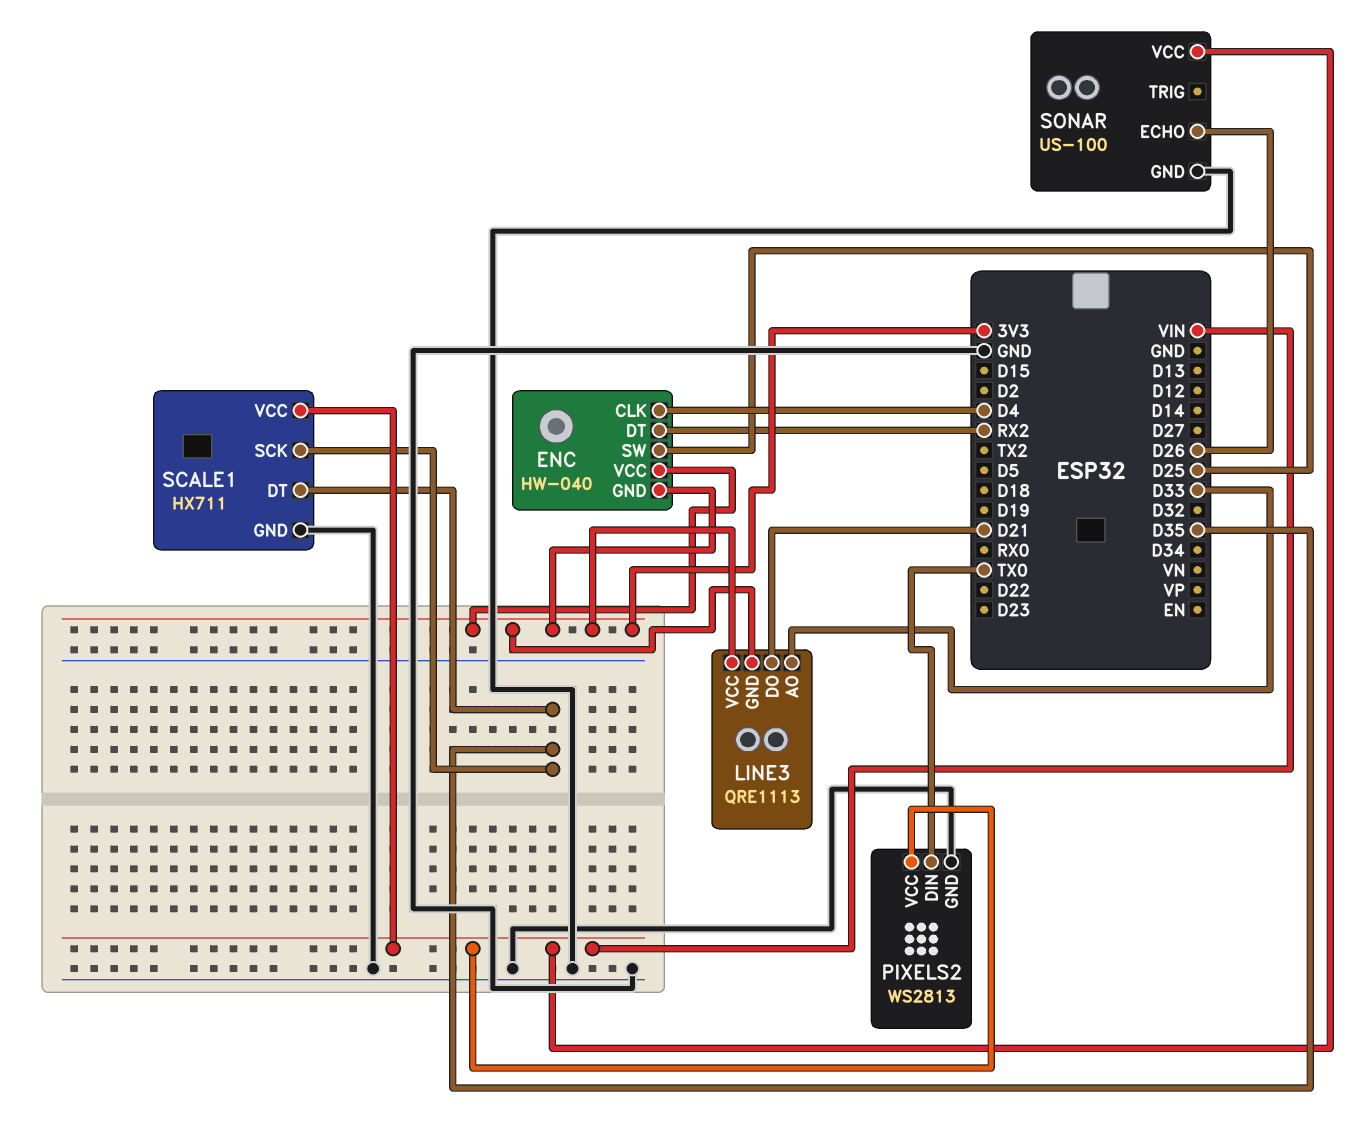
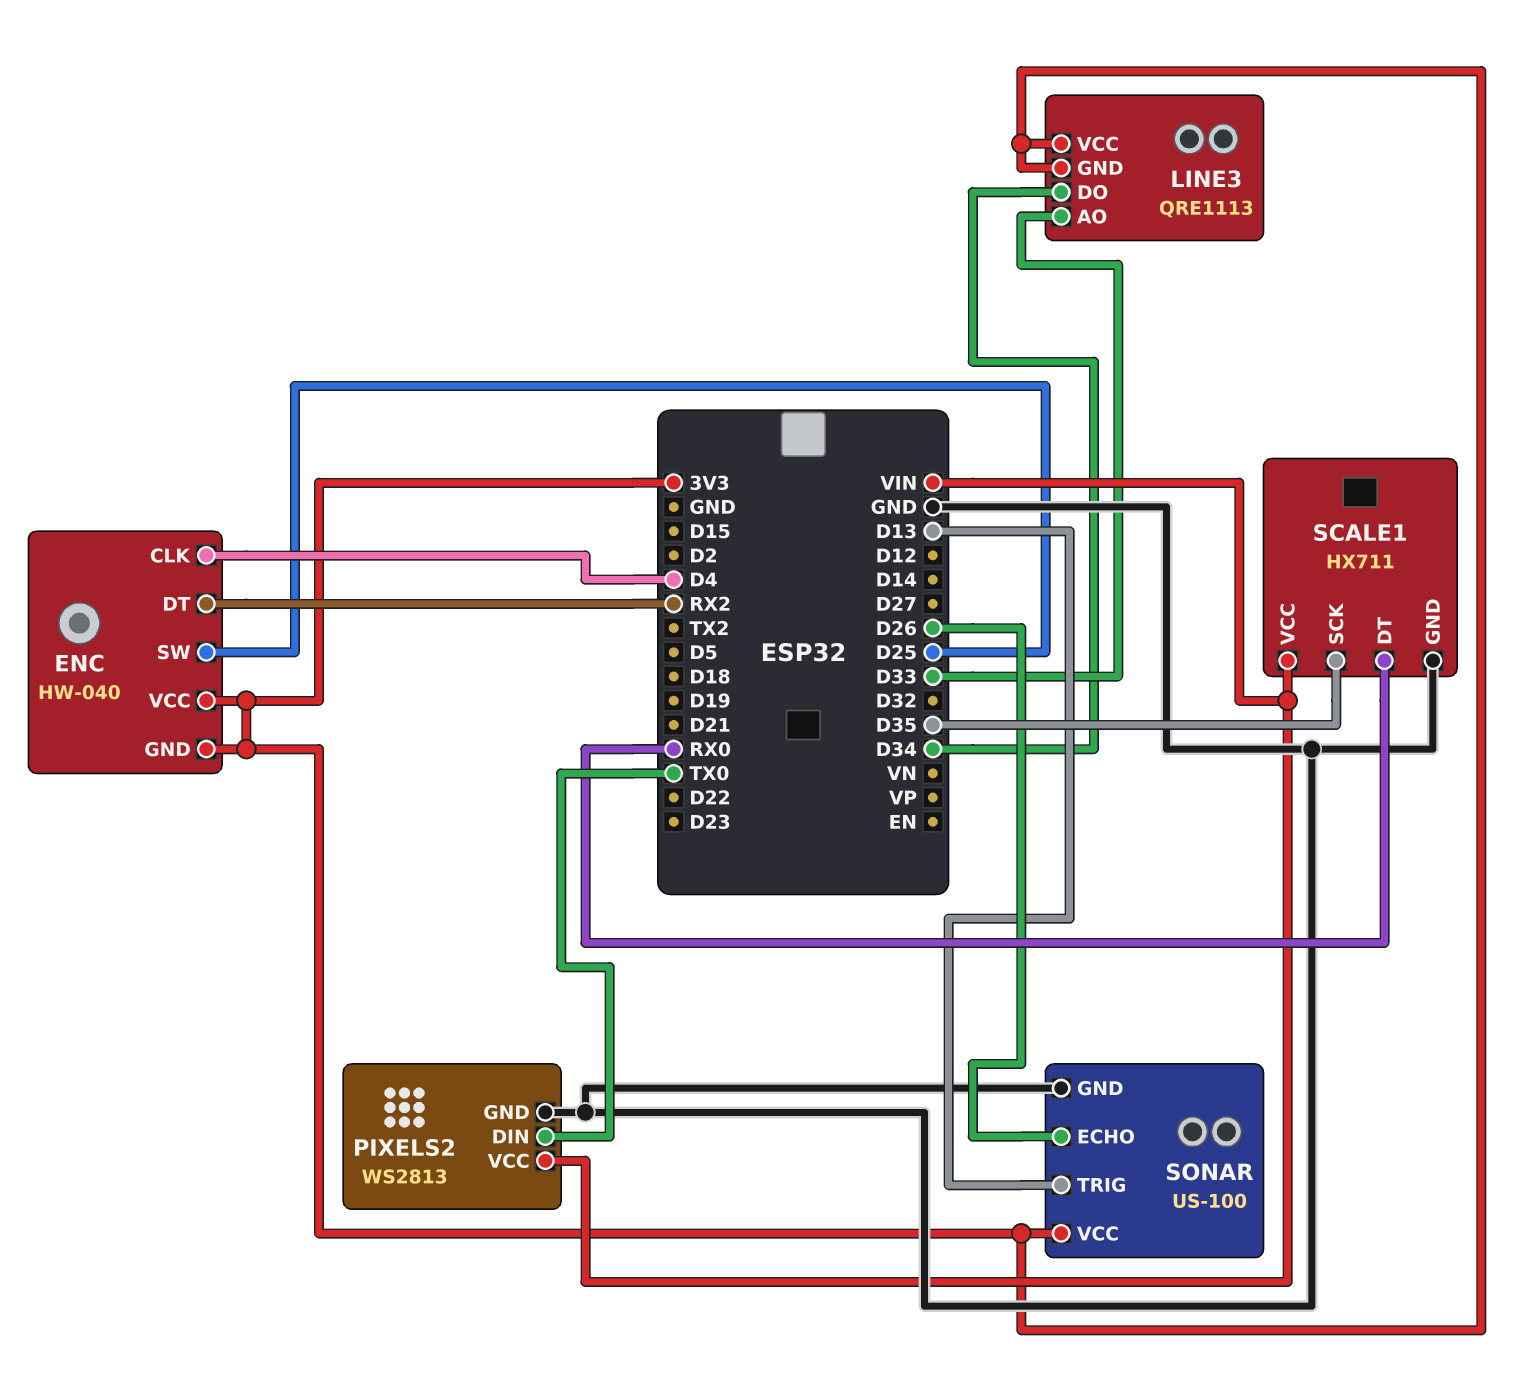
LINE3 pin DO: D21 -> D34
SCALE1 pin DT: D35 -> RX0
SONAR pin TRIG: none -> D13
SONAR pin VCC: VIN -> 3V3

